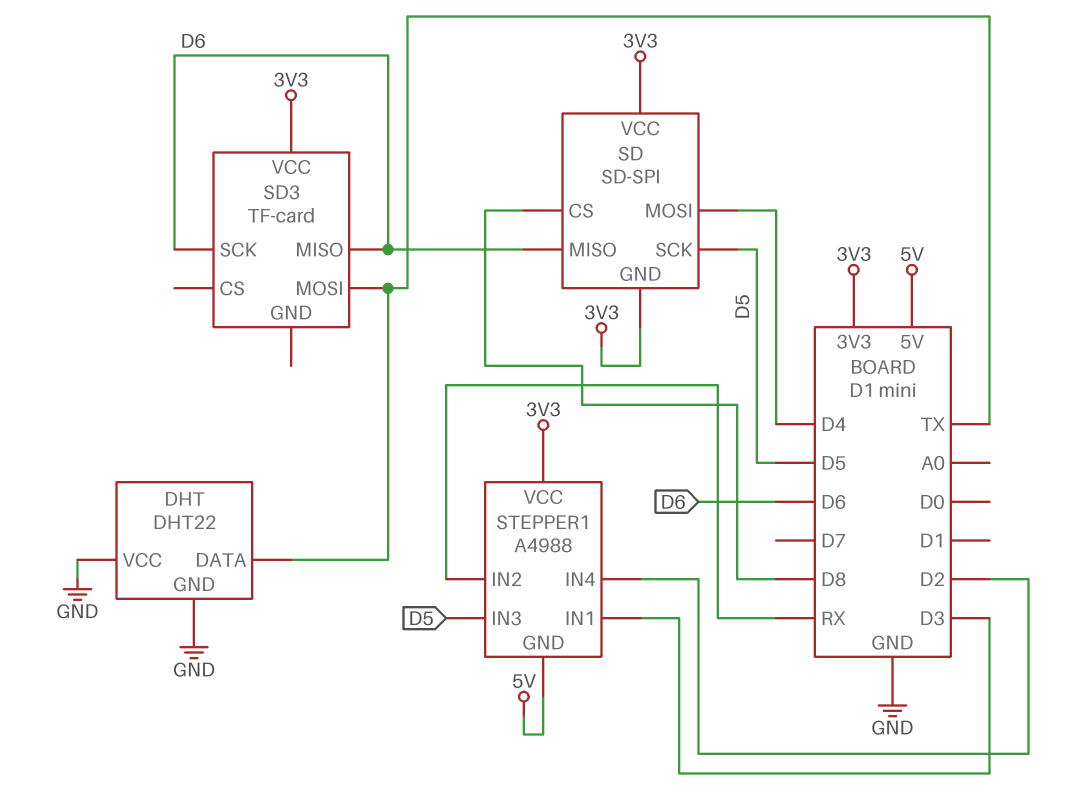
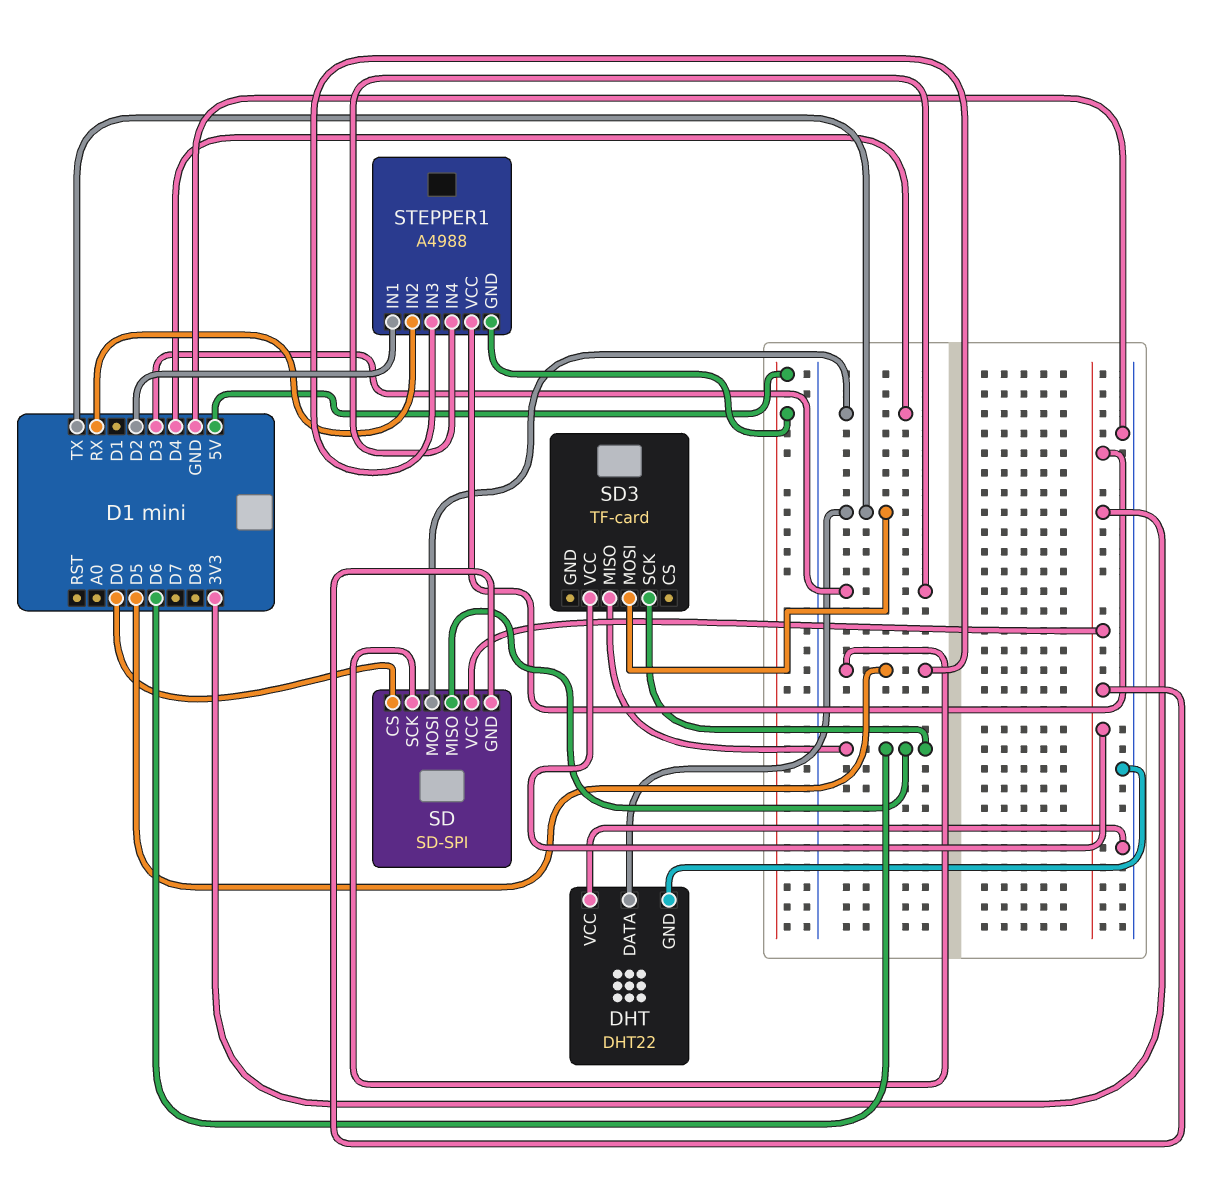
SD pin CS: D8 -> D0
STEPPER1 pin IN1: D3 -> D2
STEPPER1 pin IN4: D2 -> D3

